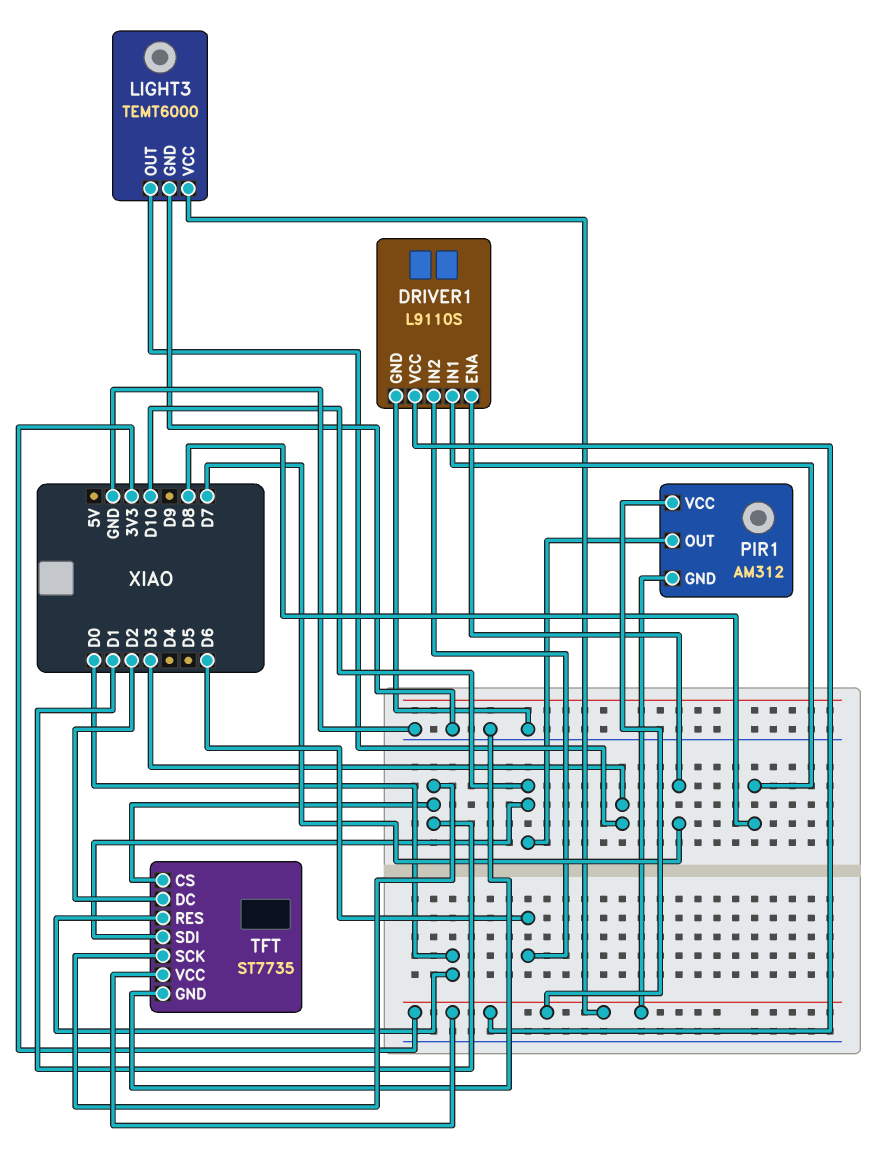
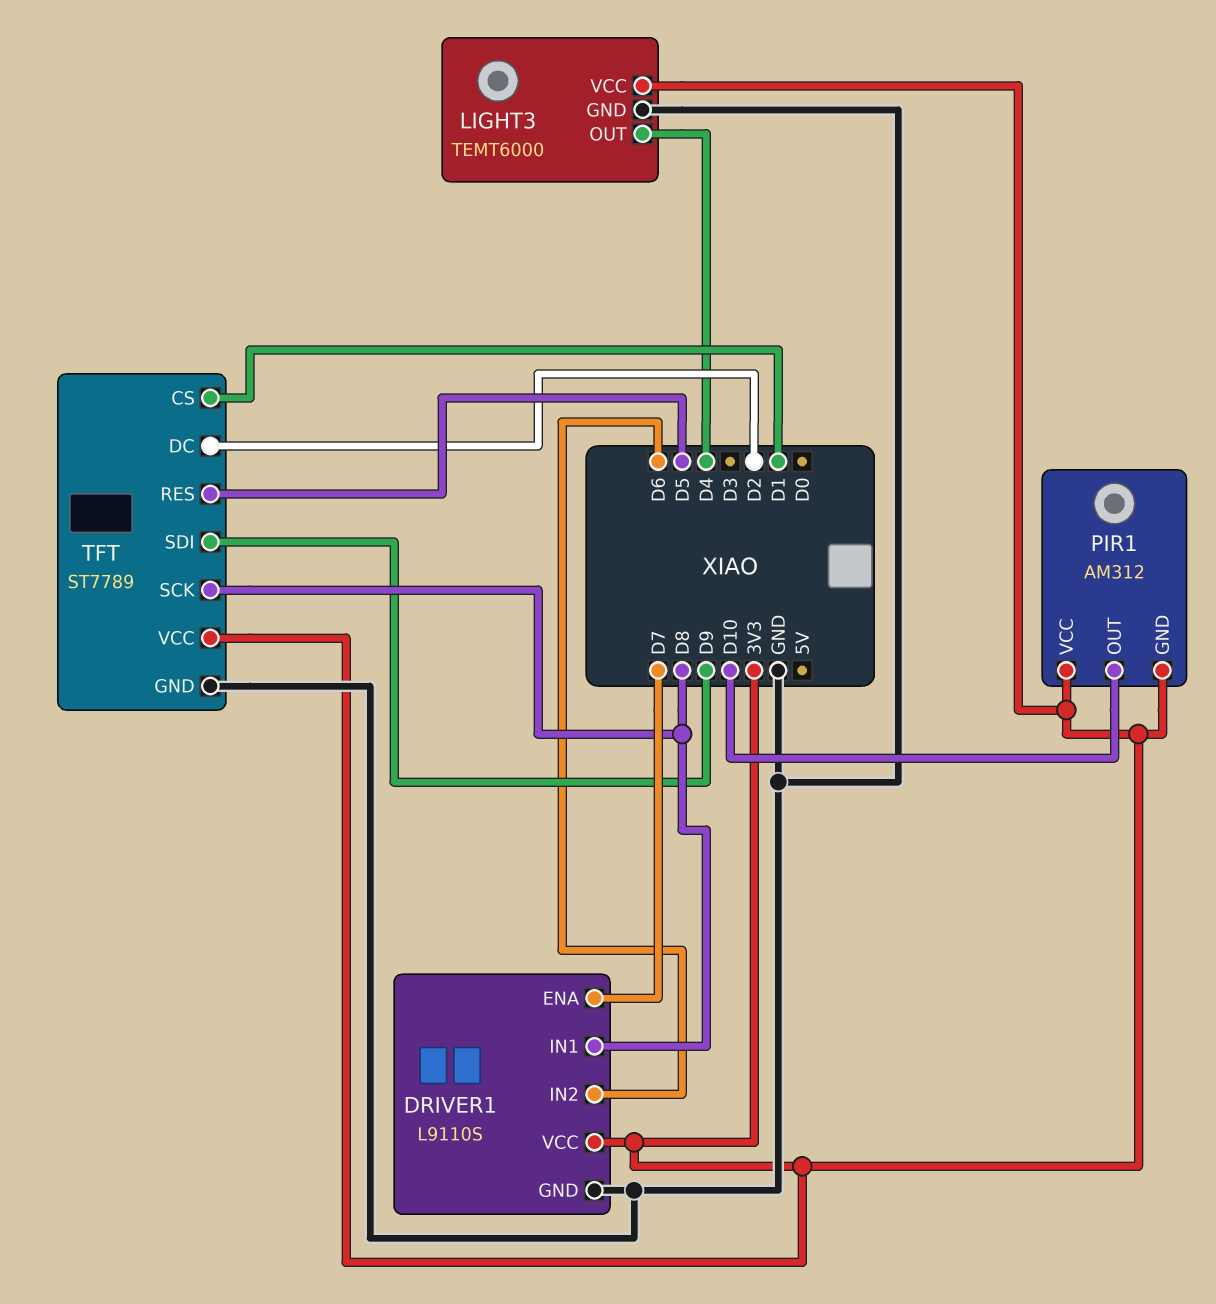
LIGHT3 pin OUT: D3 -> D4
TFT: ST7735 -> ST7789
TFT pin RES: D0 -> D5
TFT pin SCK: D1 -> D8
TFT pin SDI: D10 -> D9

